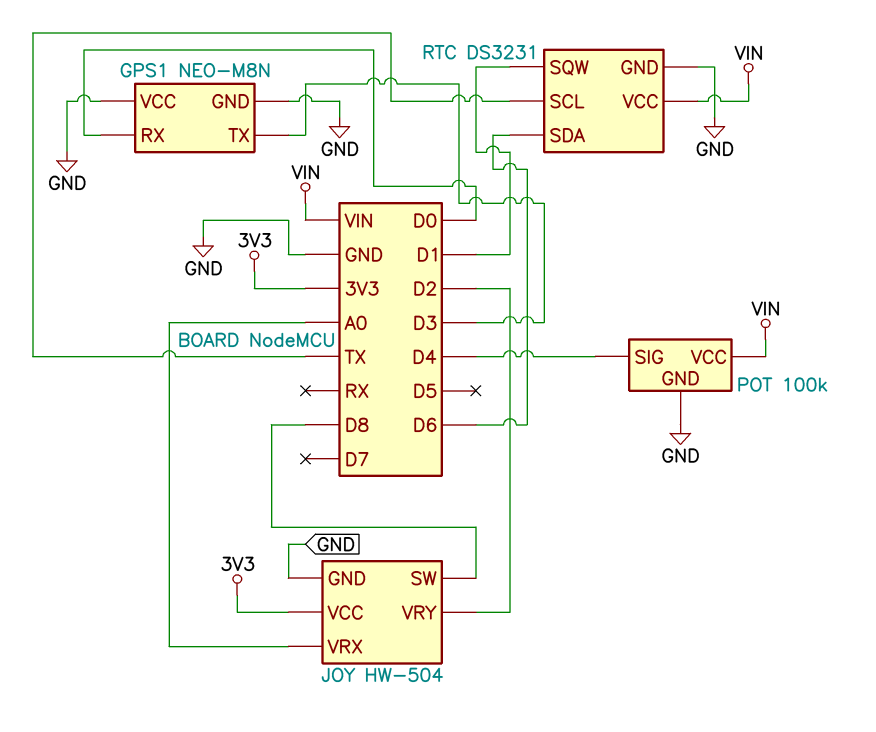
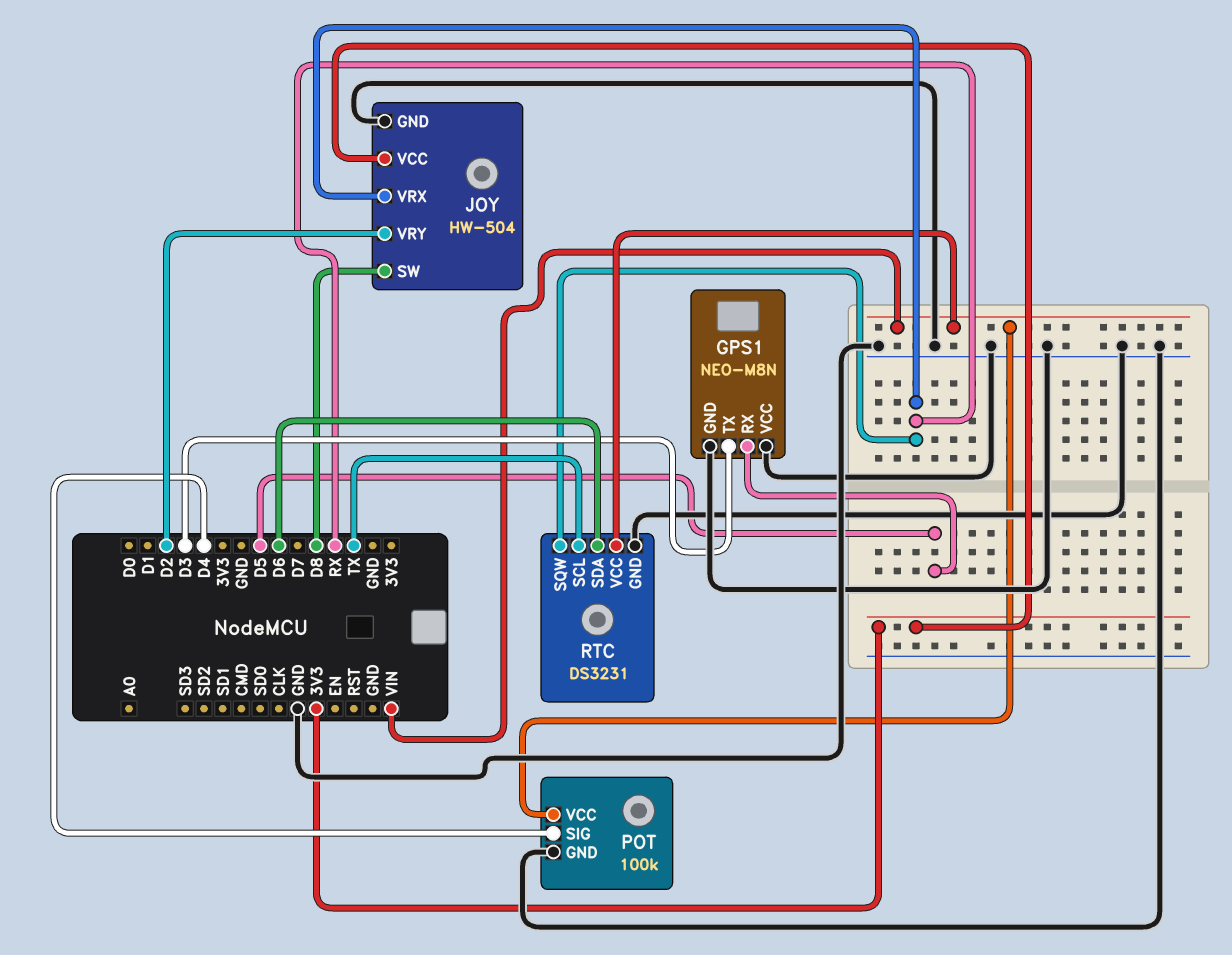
GPS1 pin RX: D0 -> D5
JOY pin VRX: A0 -> RX
RTC pin SQW: D1 -> RX

